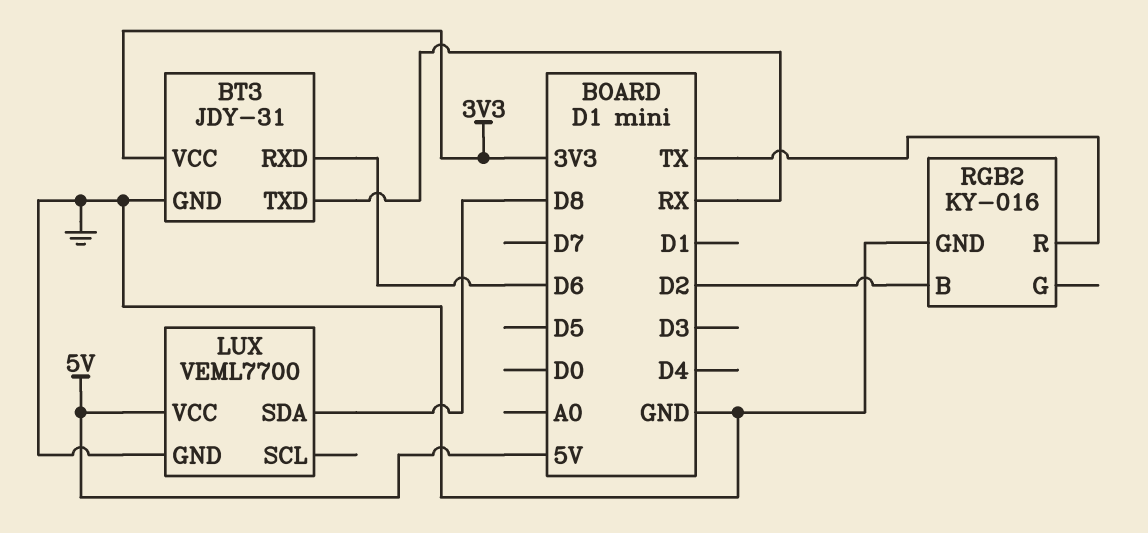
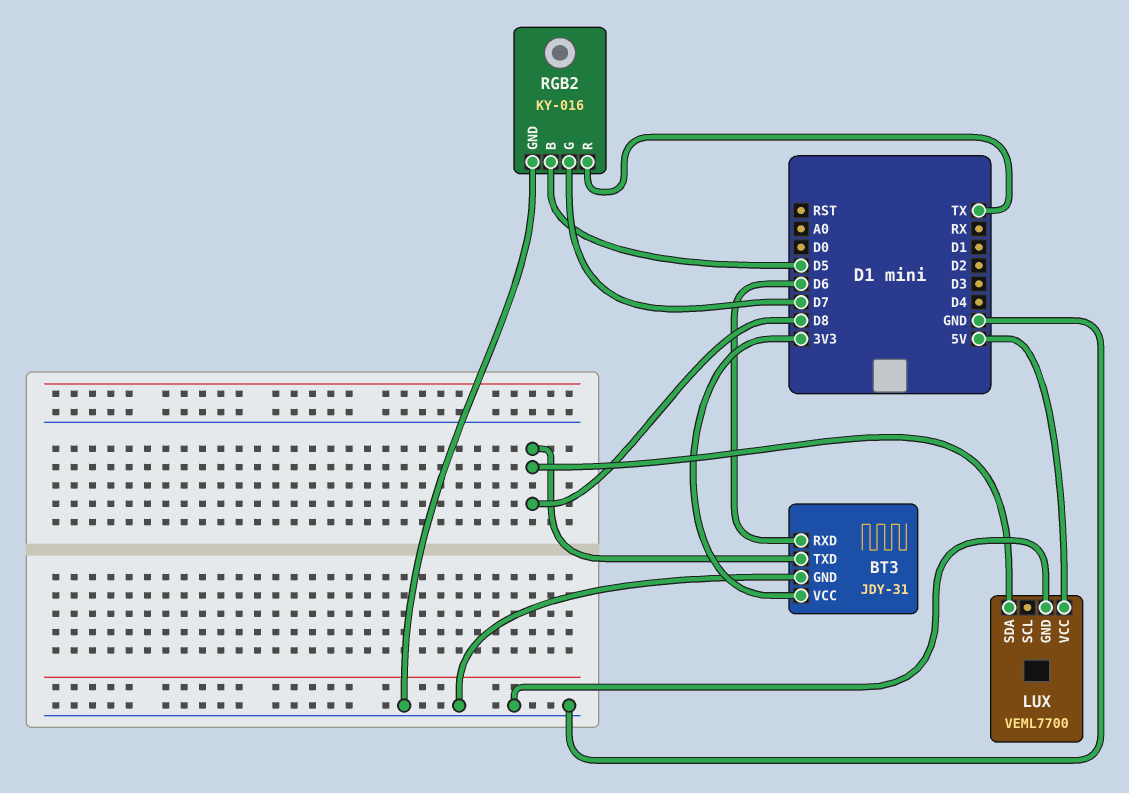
BT3 pin TXD: RX -> D8
RGB2 pin B: D2 -> D5
RGB2 pin G: none -> D7

